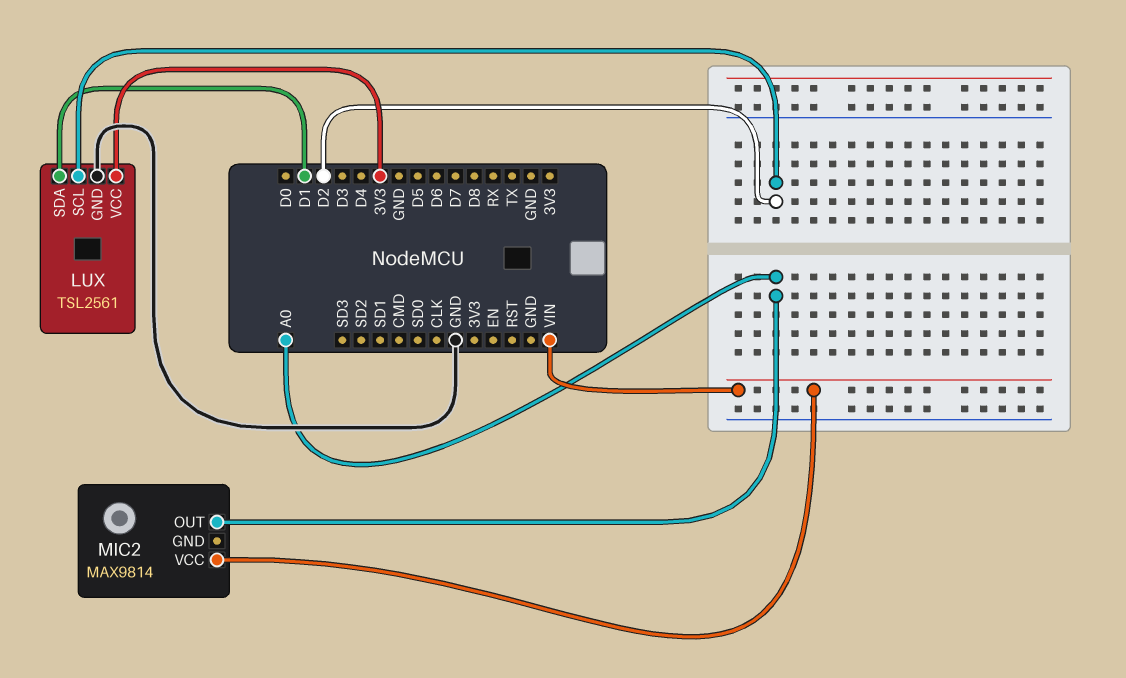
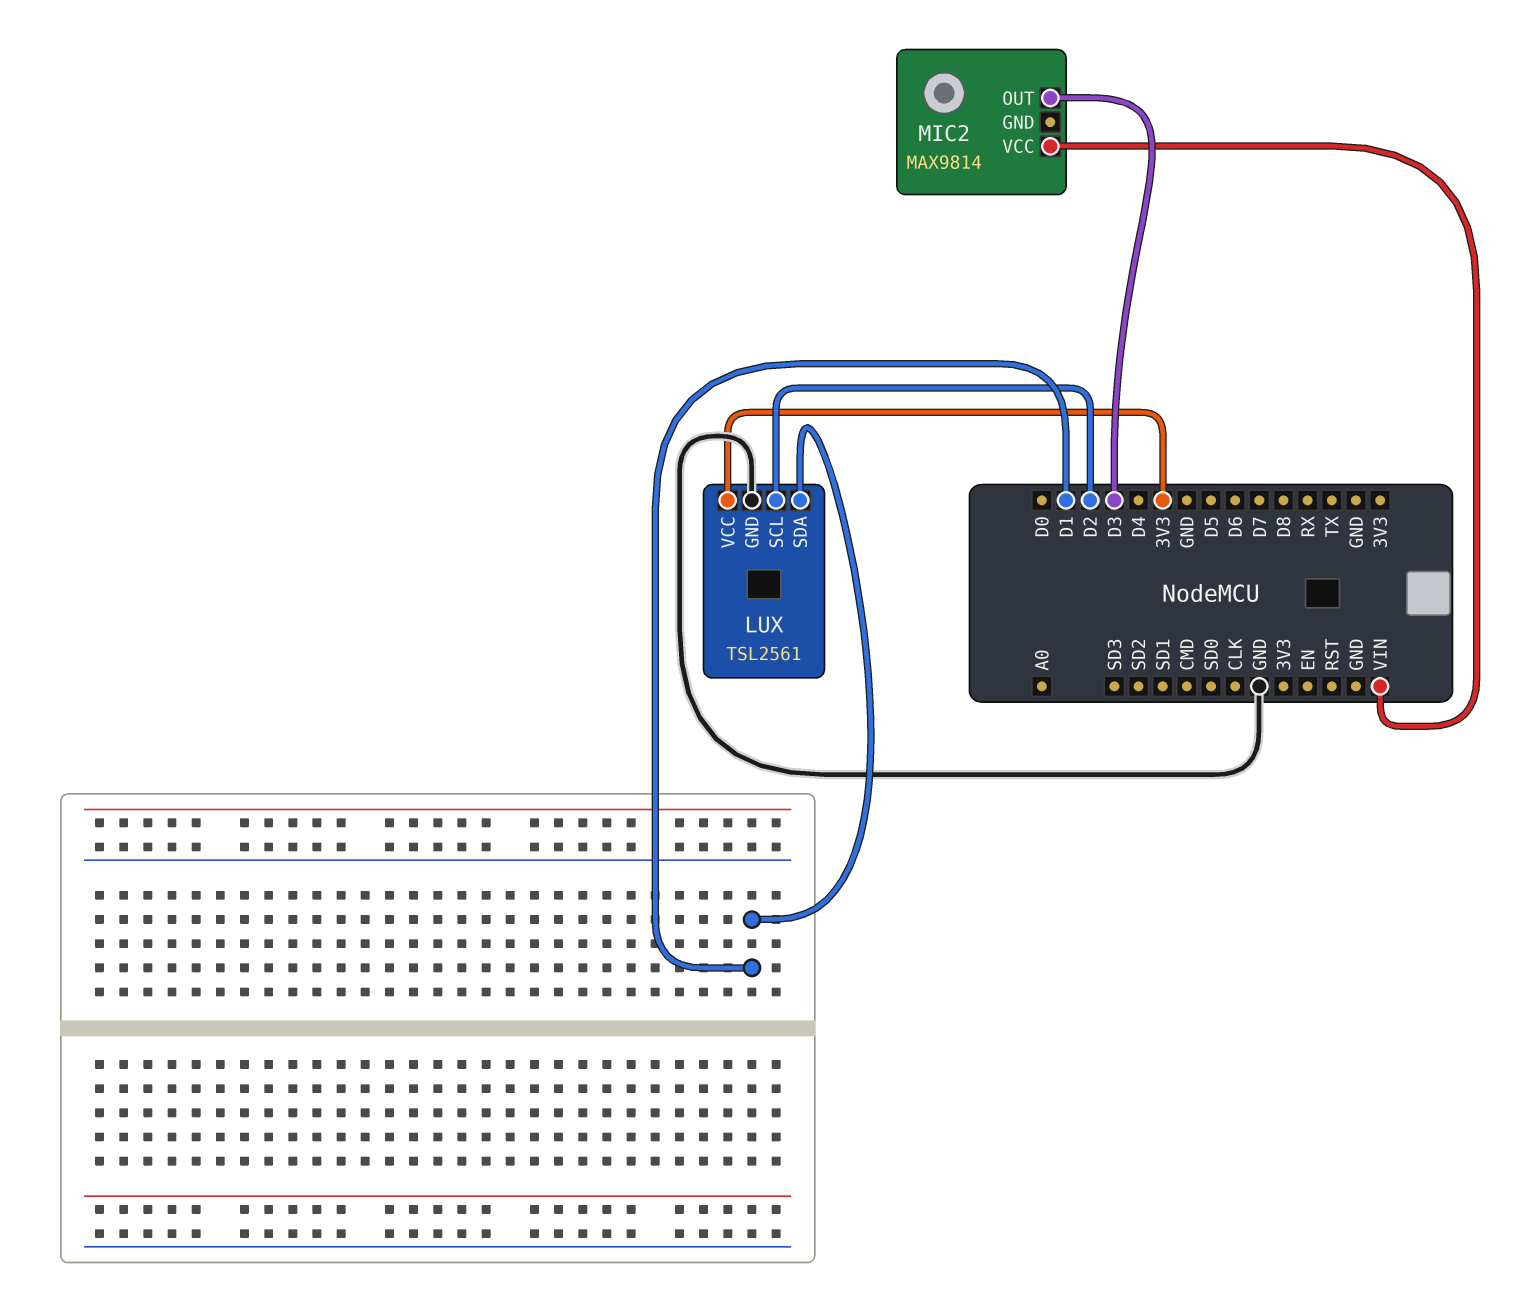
MIC2 pin OUT: A0 -> D3

